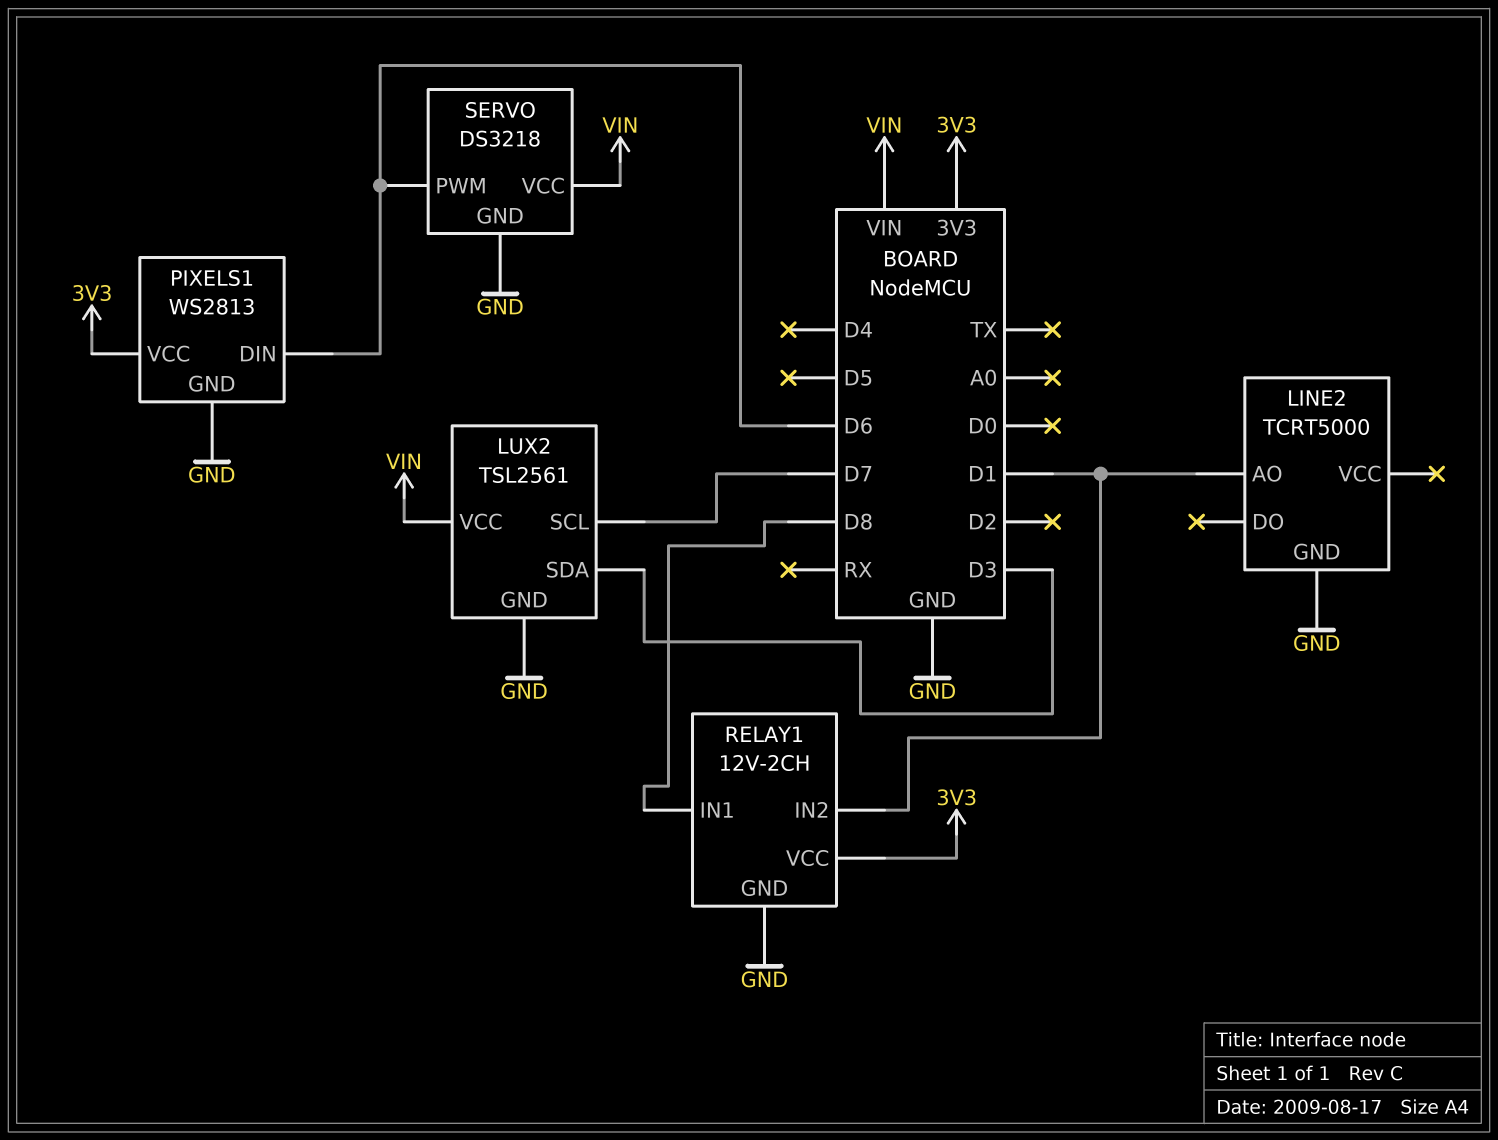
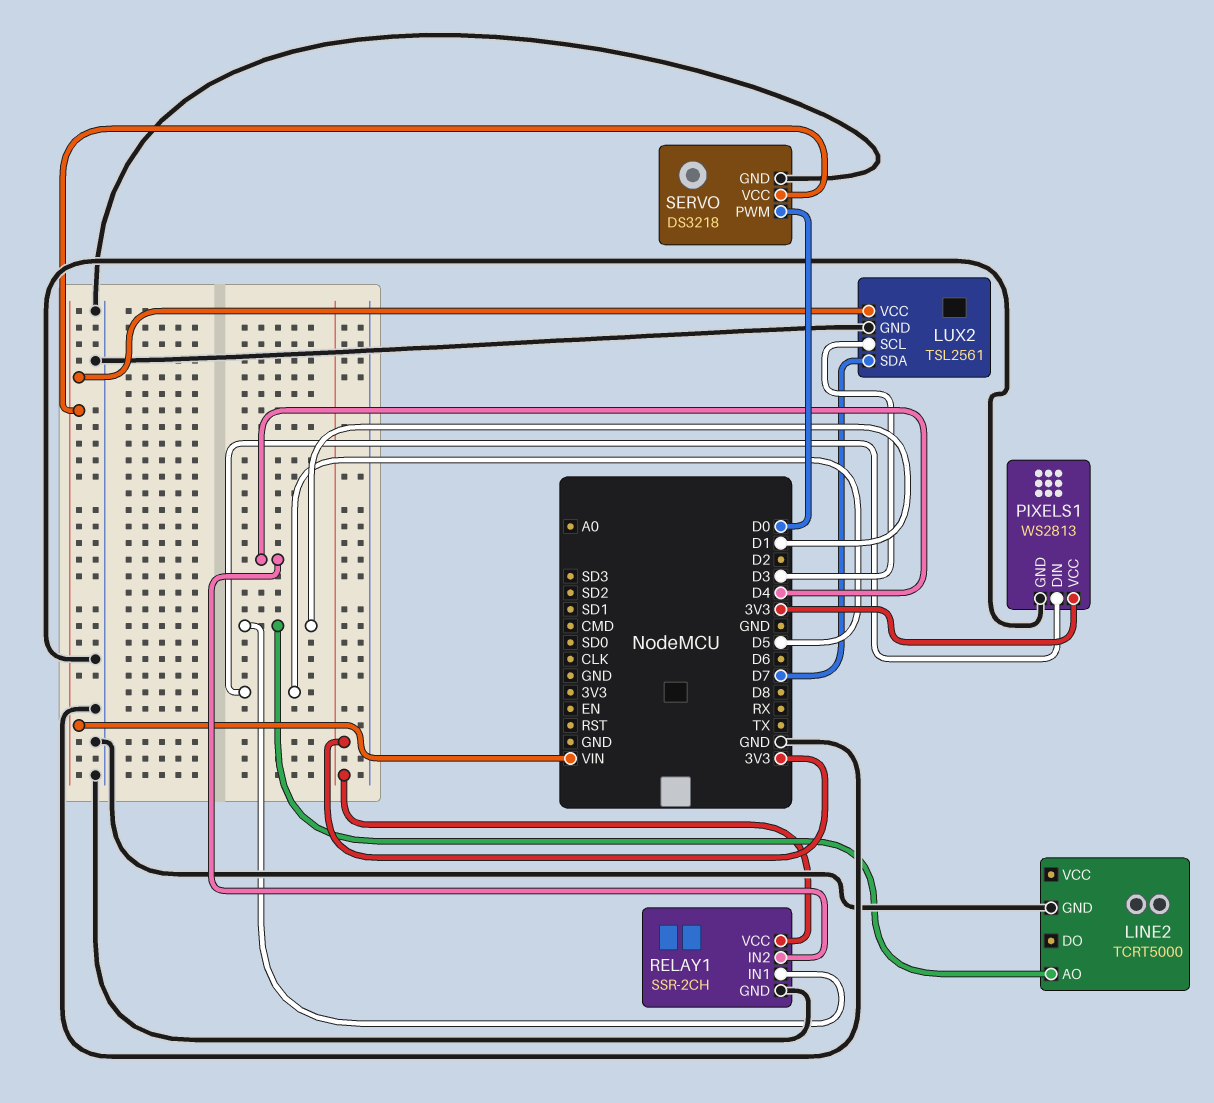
LUX2 pin SCL: D7 -> D3
LUX2 pin SDA: D3 -> D7
PIXELS1 pin DIN: D6 -> D5
RELAY1: 12V-2CH -> SSR-2CH
RELAY1 pin IN1: D8 -> D1
RELAY1 pin IN2: D1 -> D4
SERVO pin PWM: D6 -> D0

